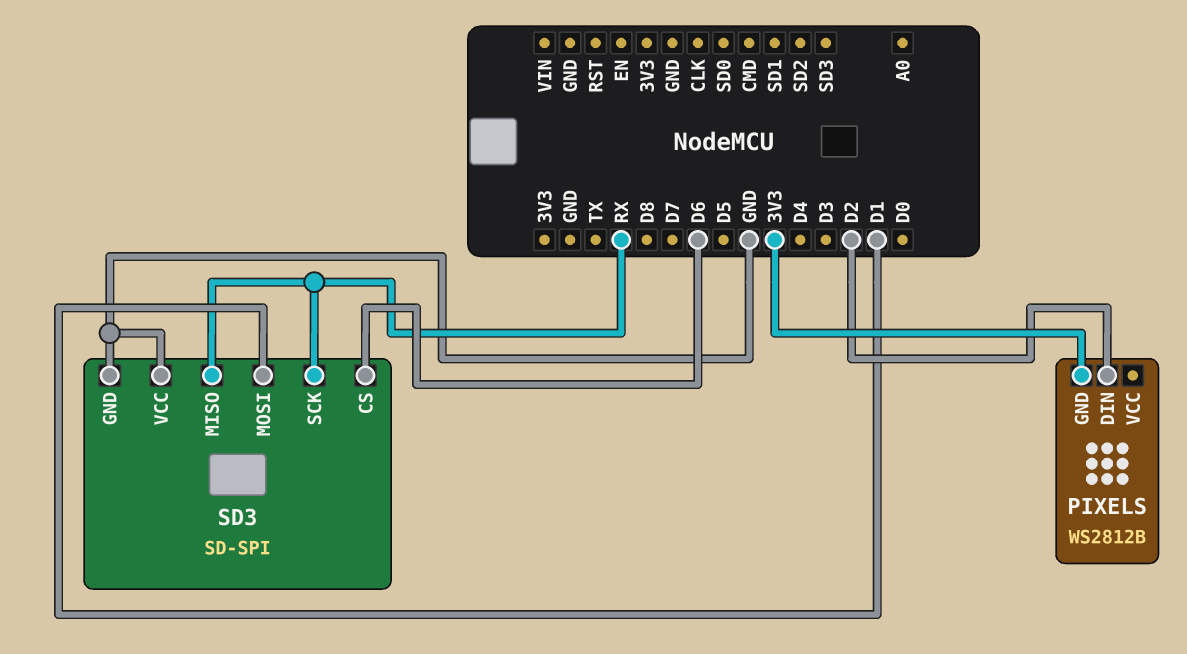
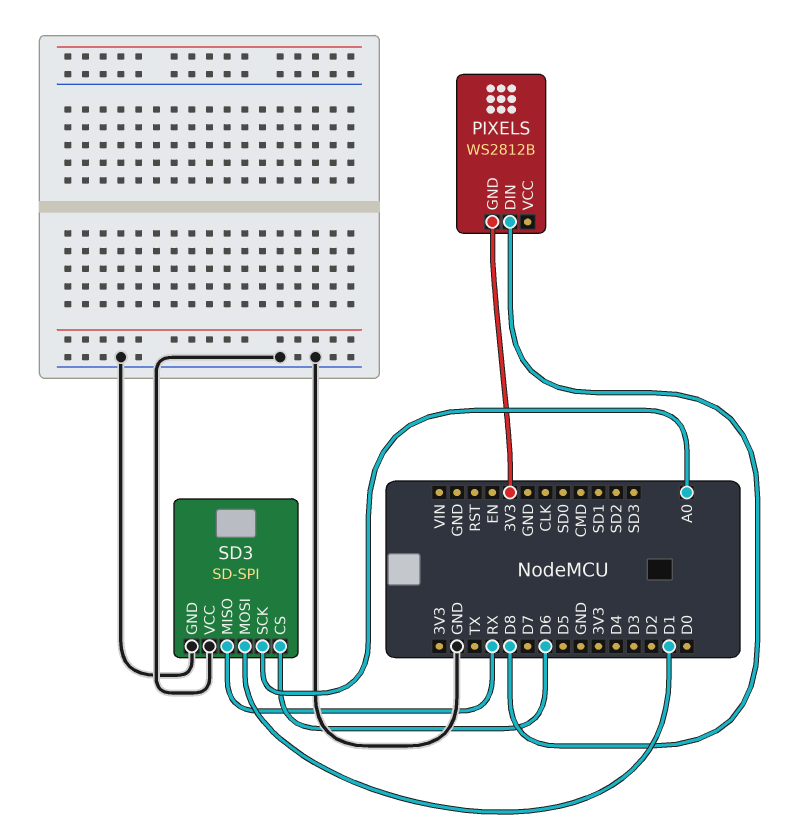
PIXELS pin DIN: D2 -> D8
SD3 pin SCK: RX -> A0

